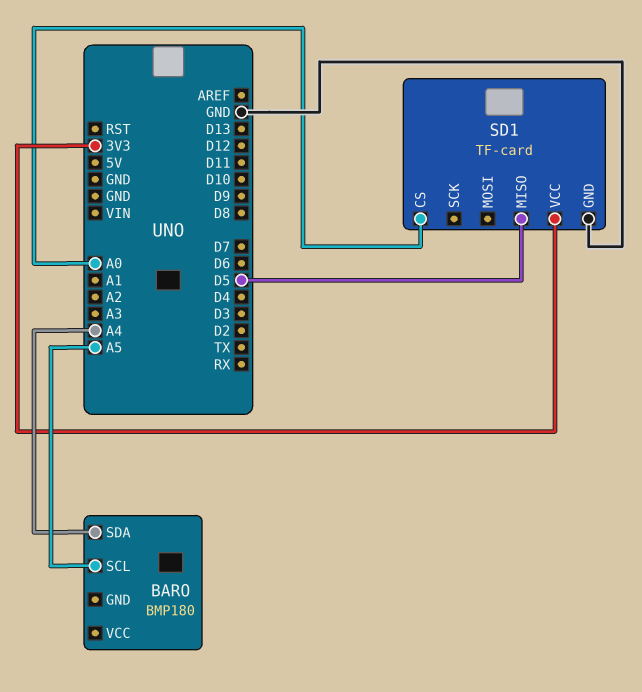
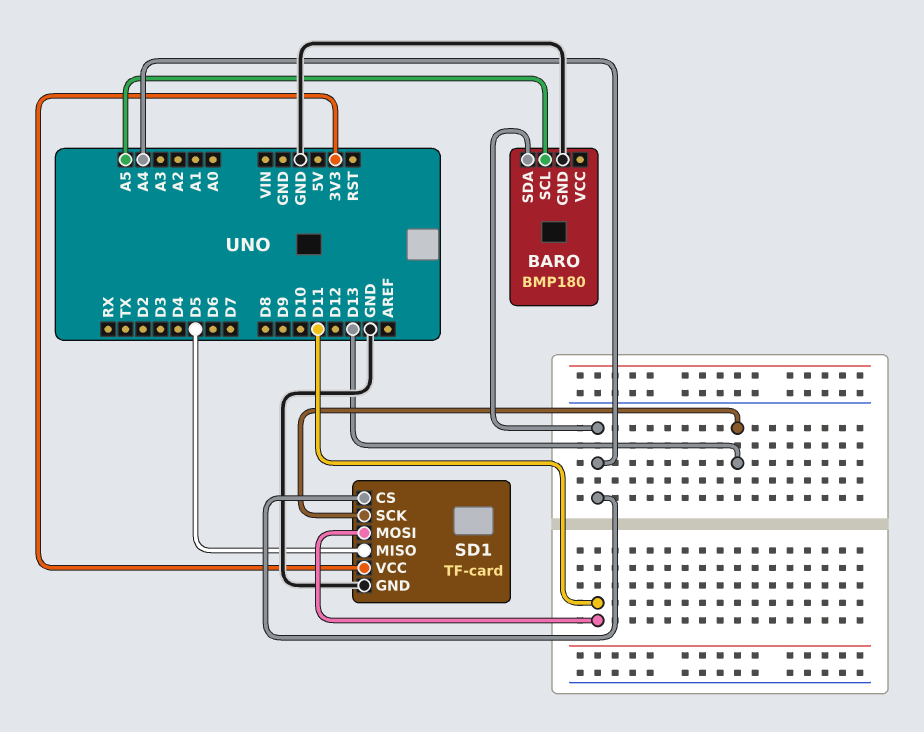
BARO pin GND: none -> GND
SD1 pin CS: A0 -> A4
SD1 pin MOSI: none -> D11
SD1 pin SCK: none -> D13

